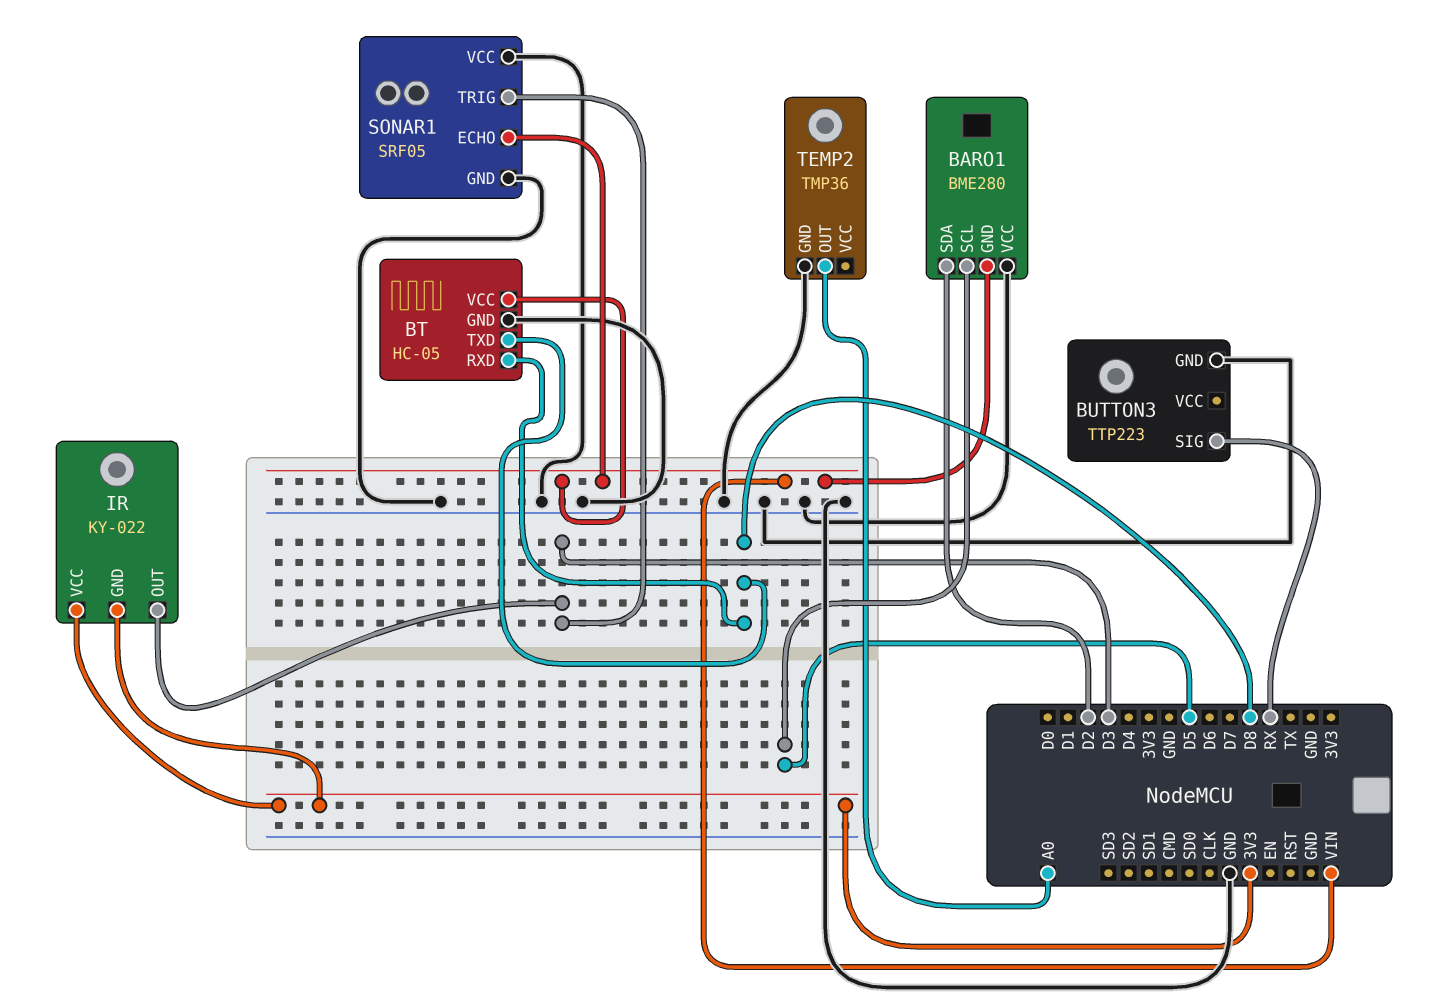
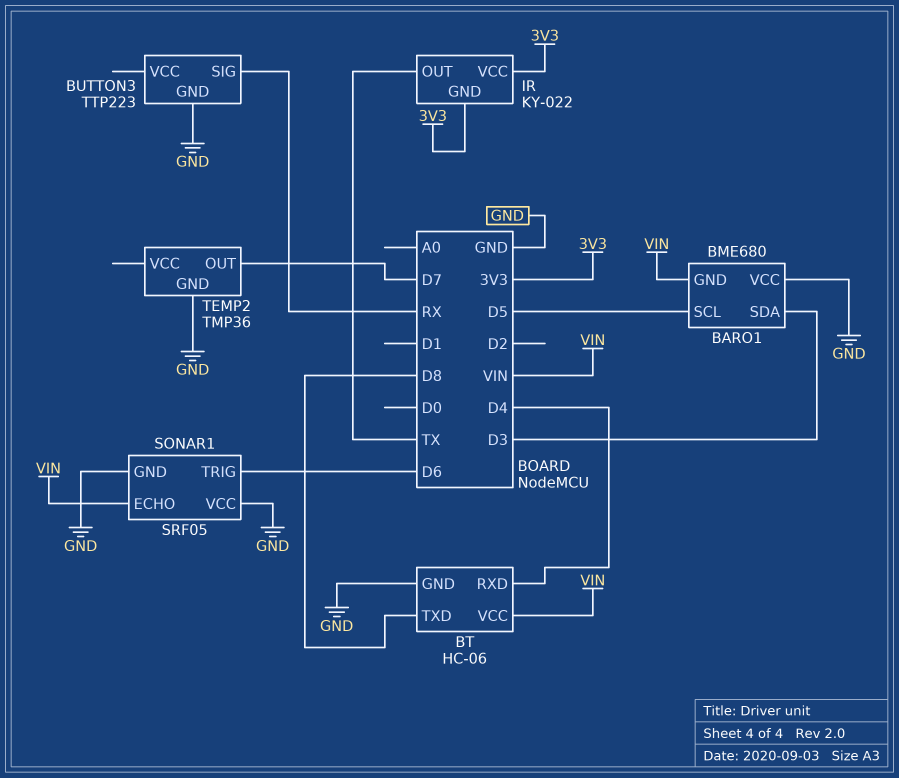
BARO1: BME280 -> BME680
BARO1 pin SDA: D2 -> D3
BT: HC-05 -> HC-06
BT pin RXD: D8 -> D4
IR pin OUT: D3 -> TX
SONAR1 pin TRIG: D3 -> D6
TEMP2 pin OUT: A0 -> D7

